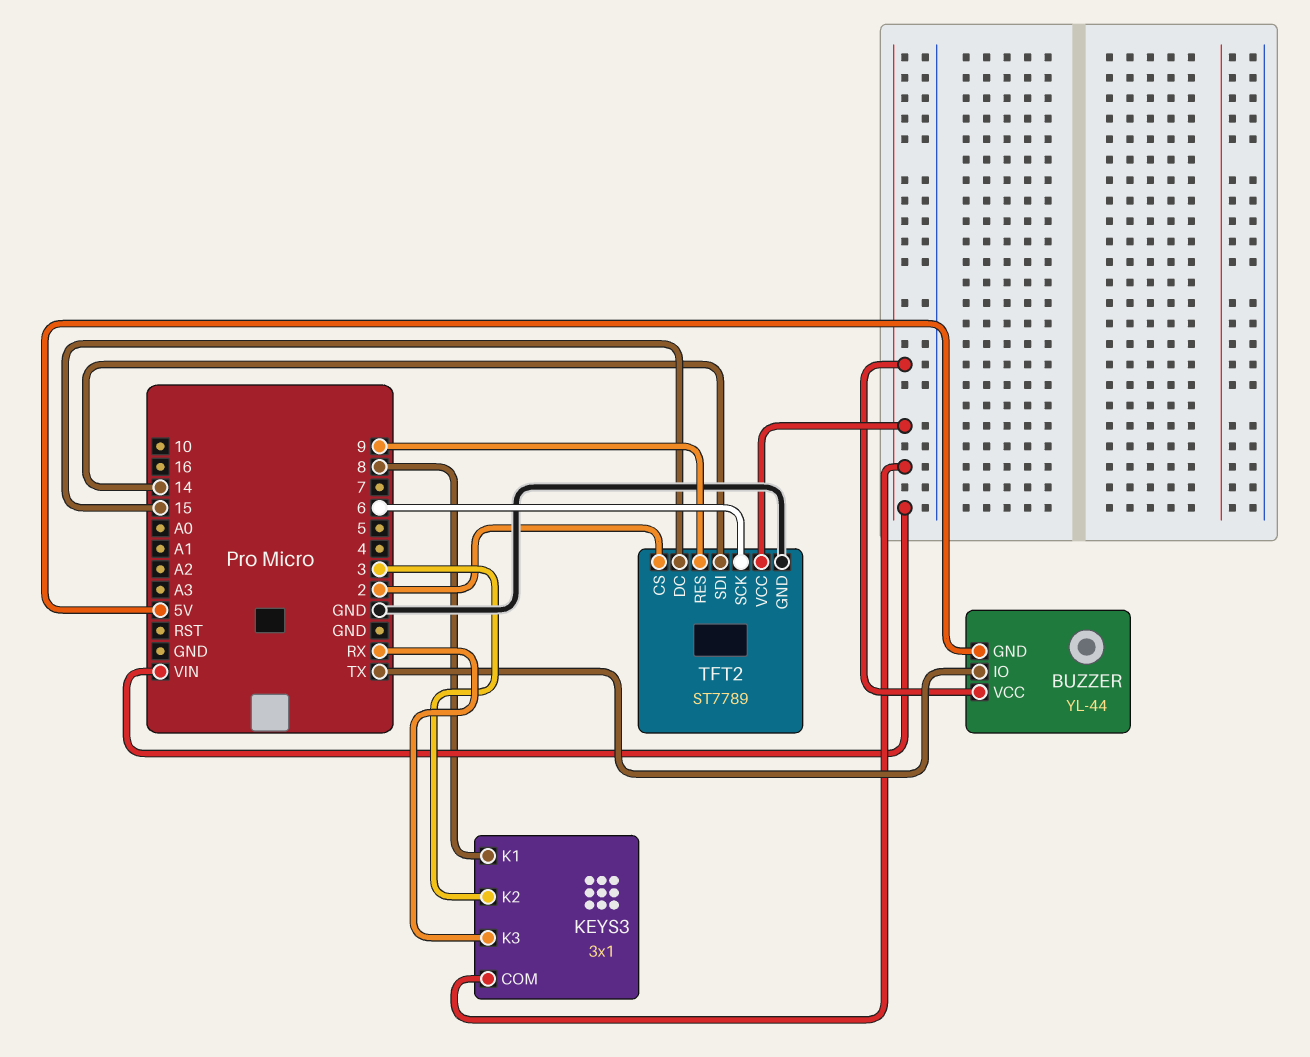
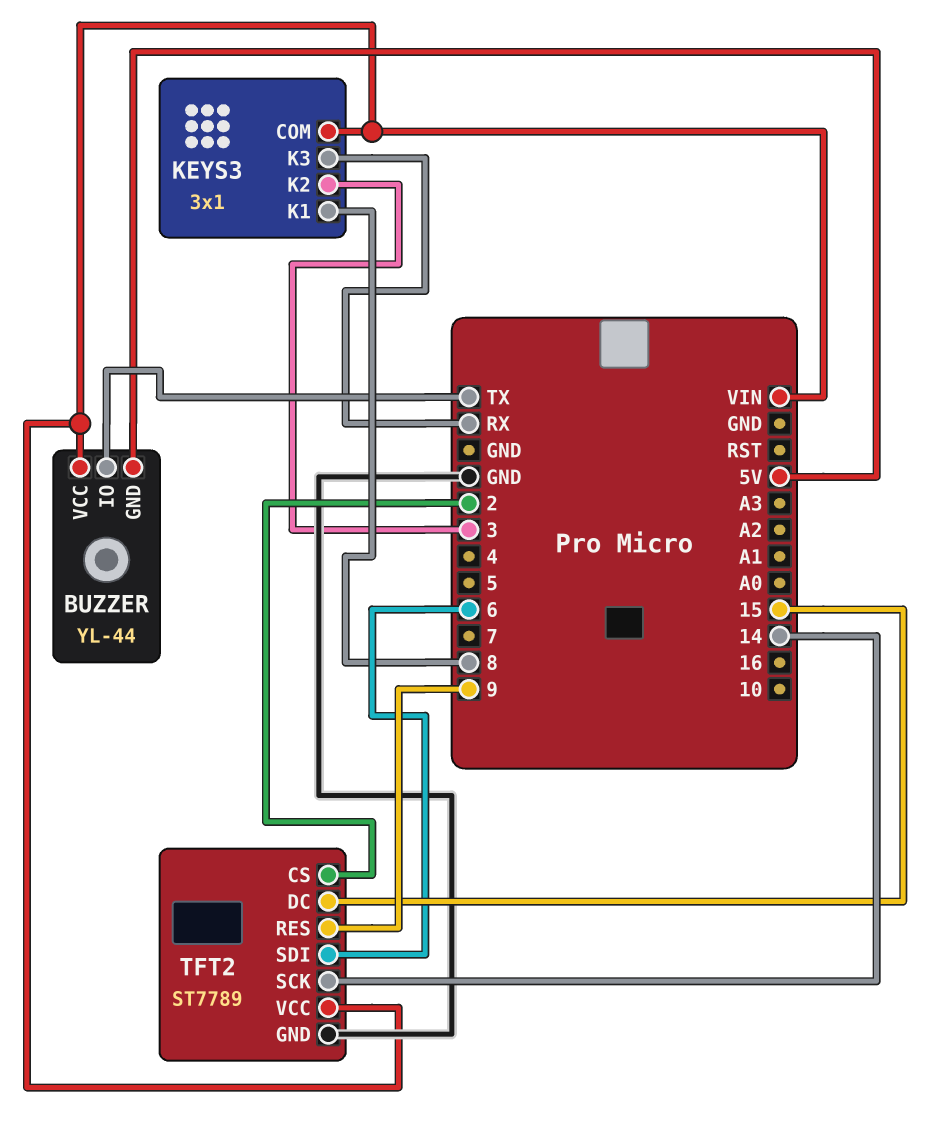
TFT2 pin SCK: 6 -> 14
TFT2 pin SDI: 14 -> 6

